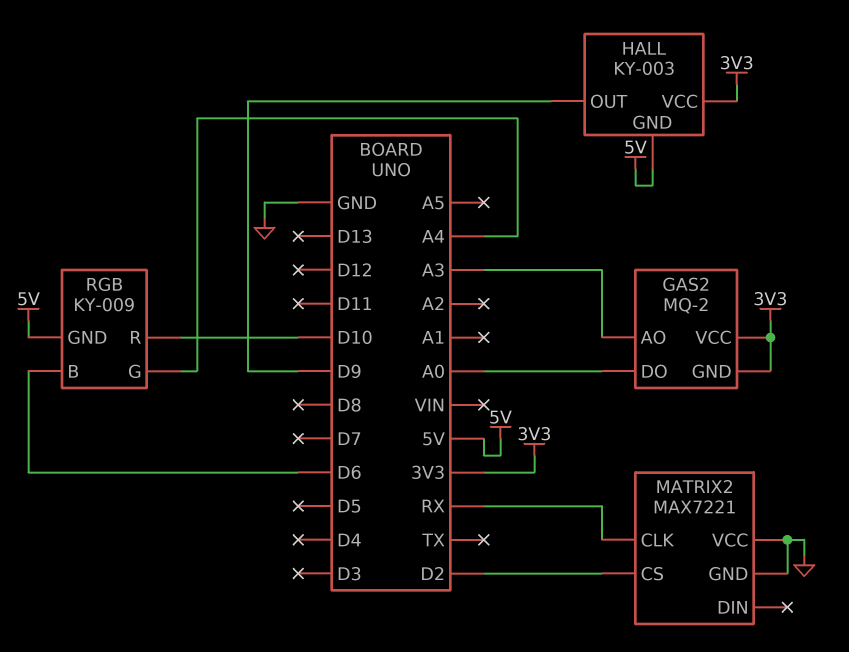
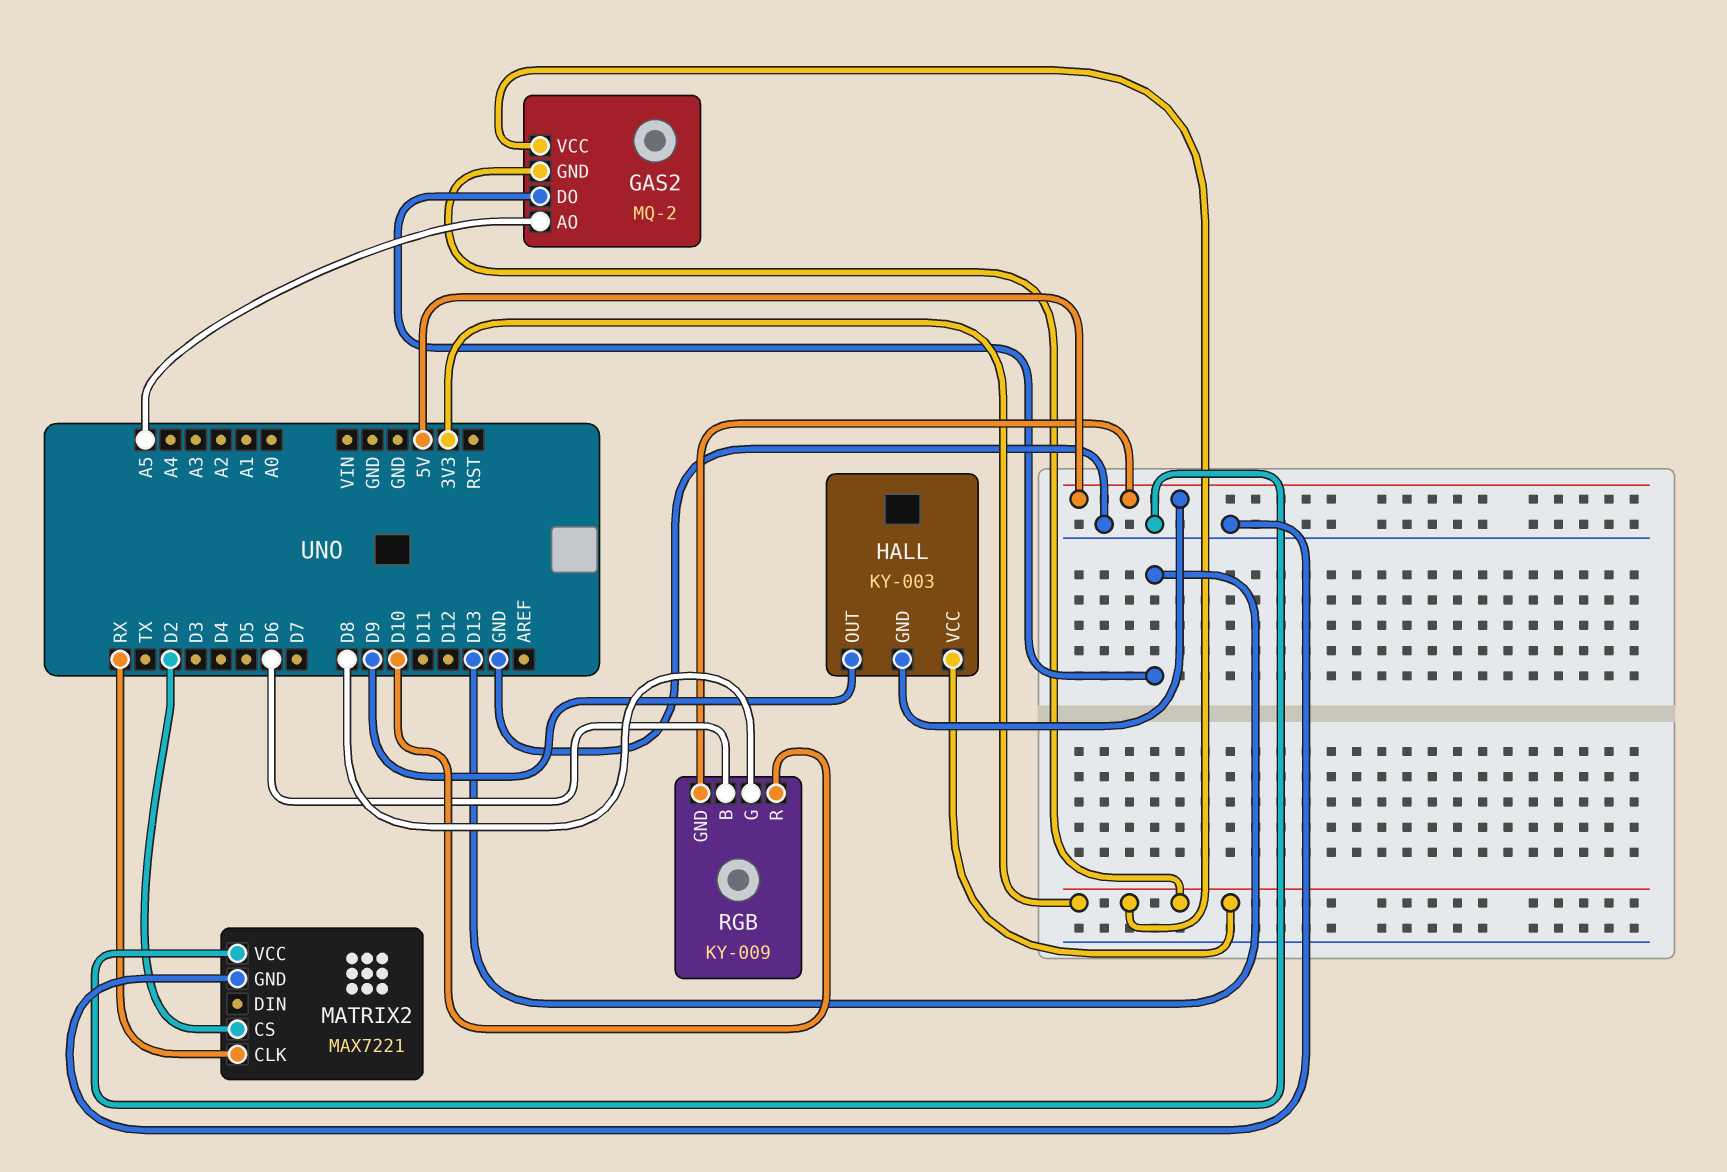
GAS2 pin AO: A3 -> A5
GAS2 pin DO: A0 -> D13
RGB pin G: A4 -> D8

